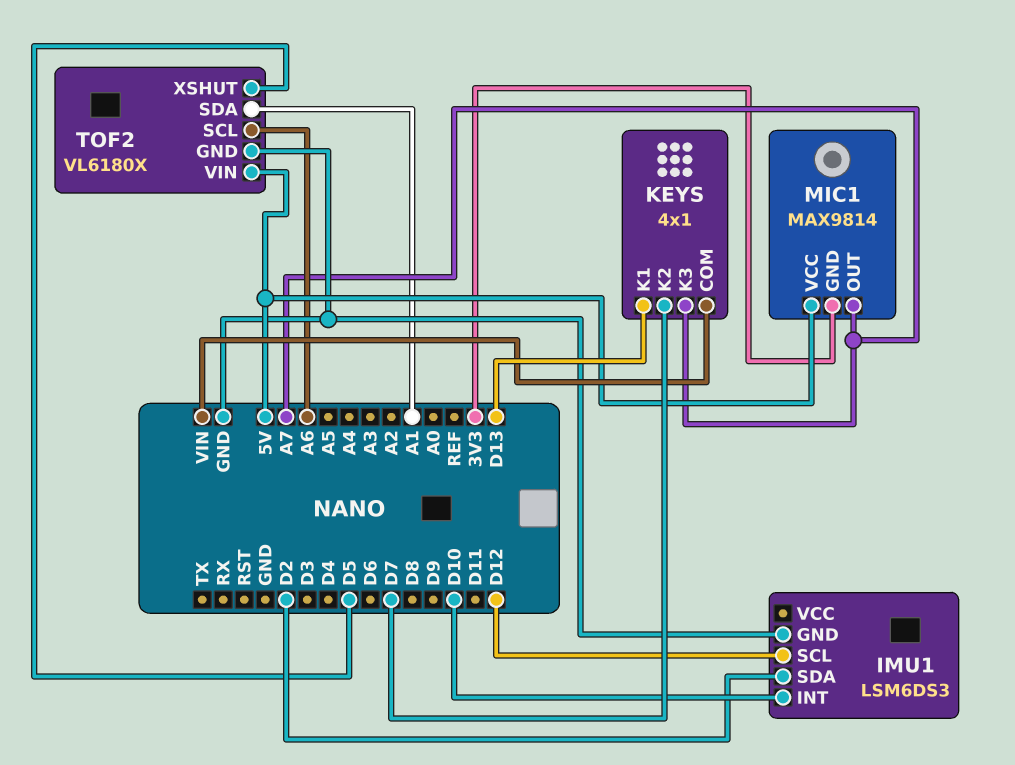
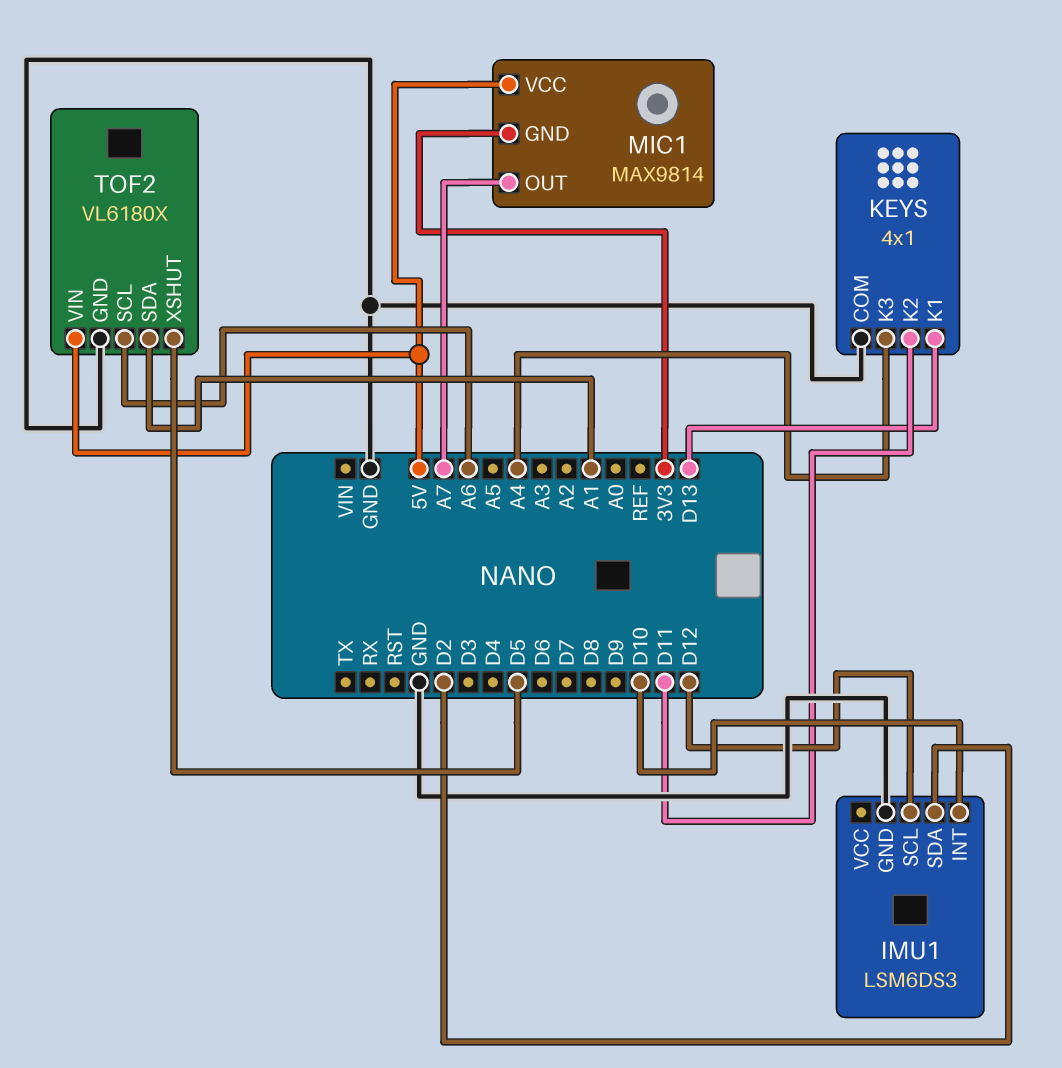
KEYS pin COM: VIN -> GND
KEYS pin K2: D7 -> D11
KEYS pin K3: A7 -> A4

